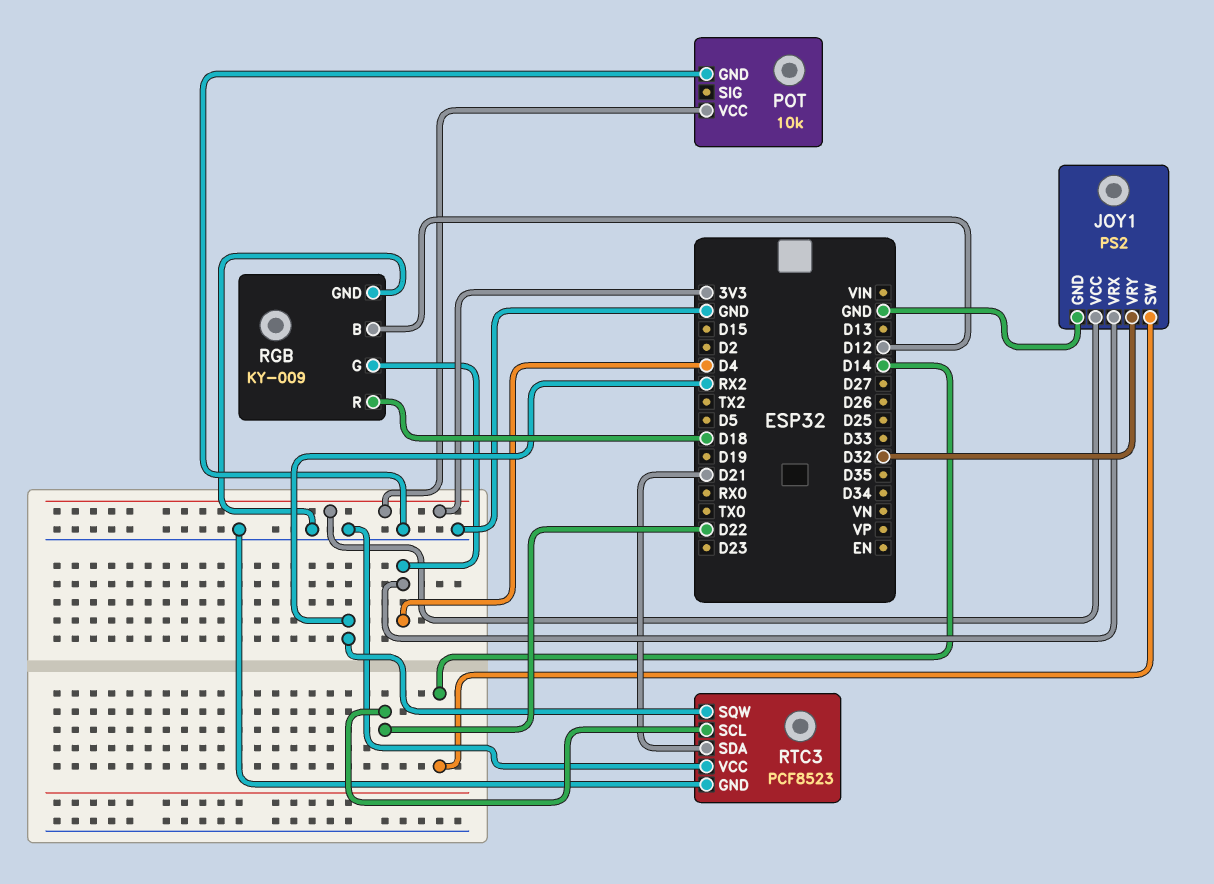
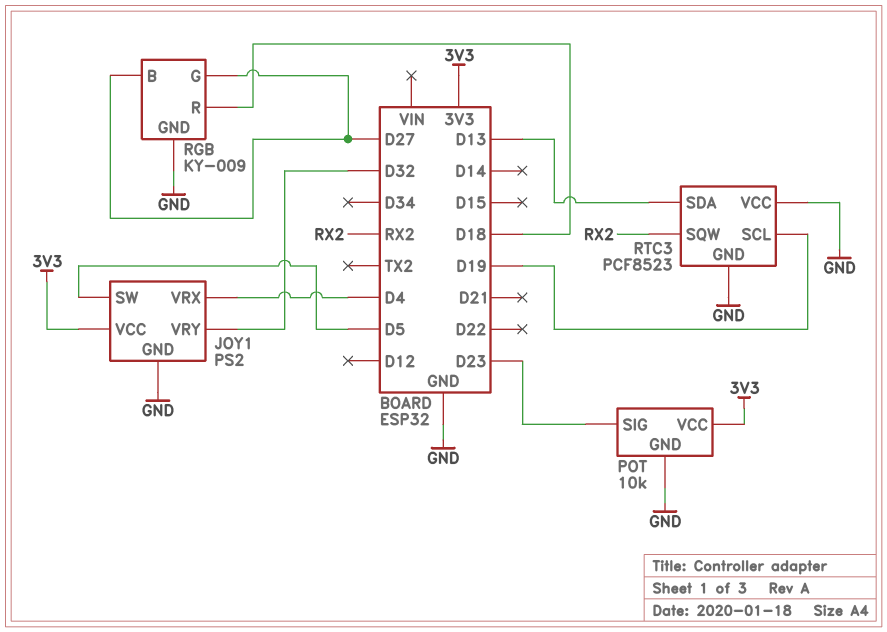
JOY1 pin SW: D14 -> D5
POT pin SIG: none -> D23
RGB pin B: D12 -> D27
RGB pin G: D4 -> D27
RTC3 pin SCL: D22 -> D19
RTC3 pin SDA: D21 -> D13

